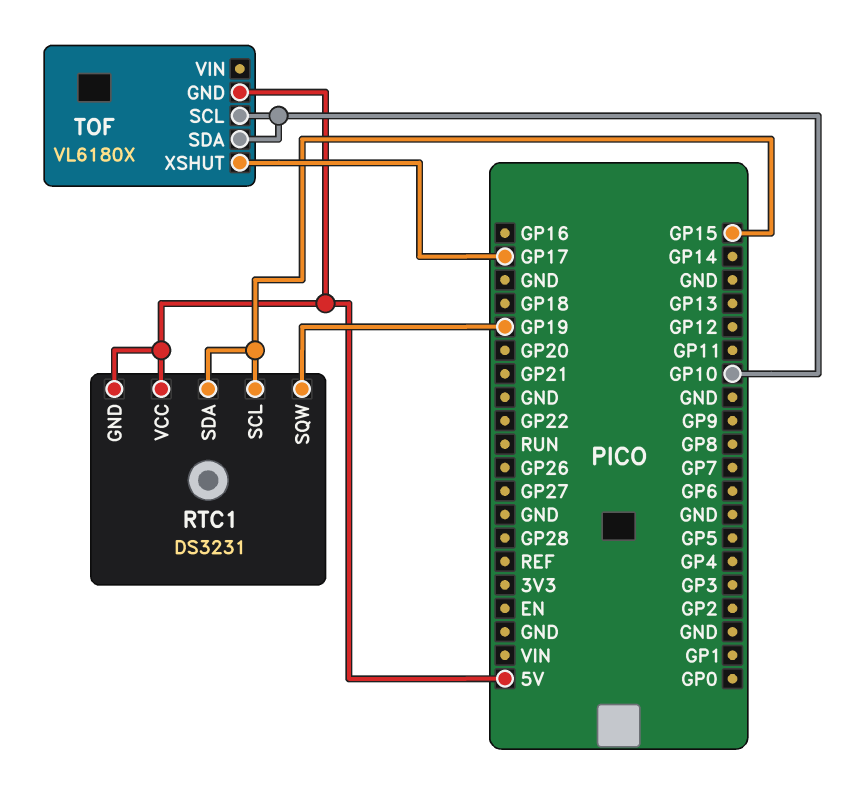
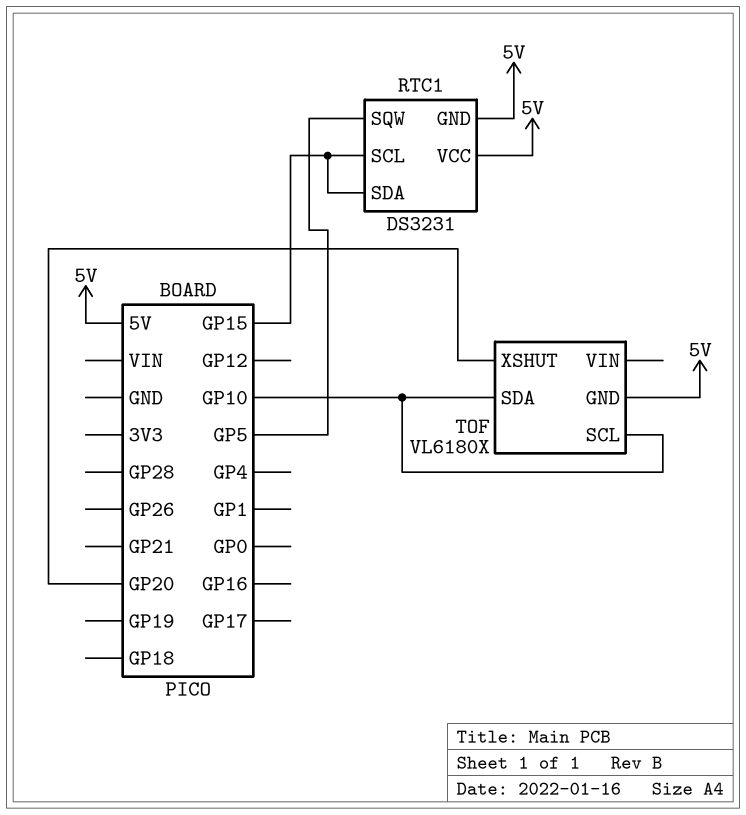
RTC1 pin SQW: GP19 -> GP5
TOF pin XSHUT: GP17 -> GP20

